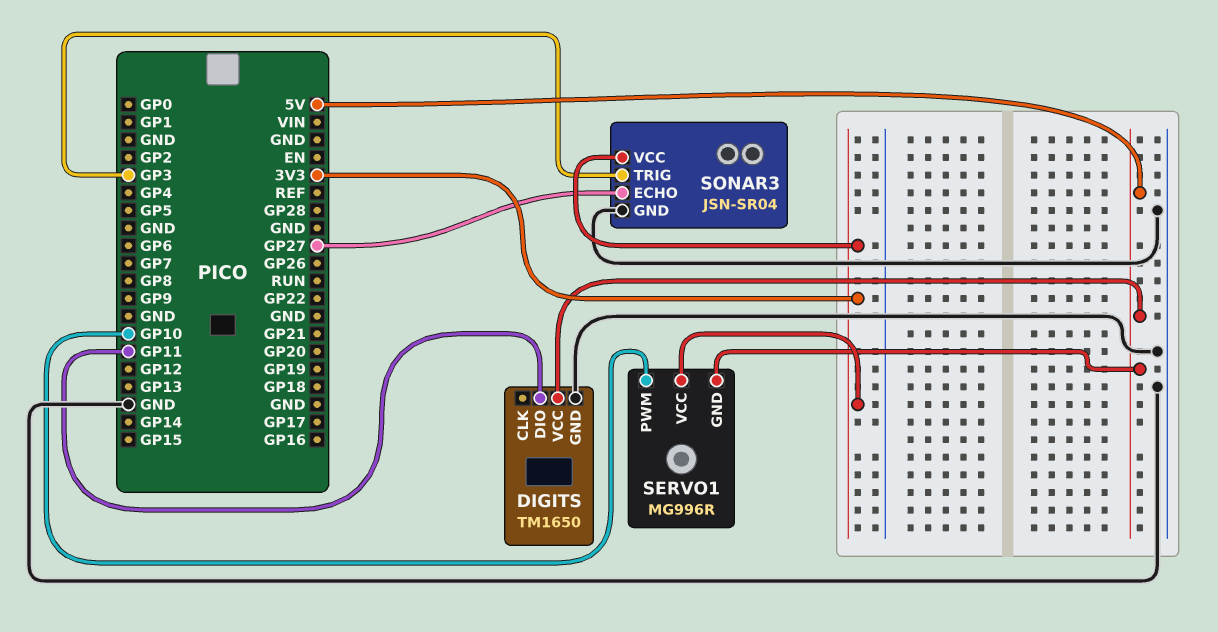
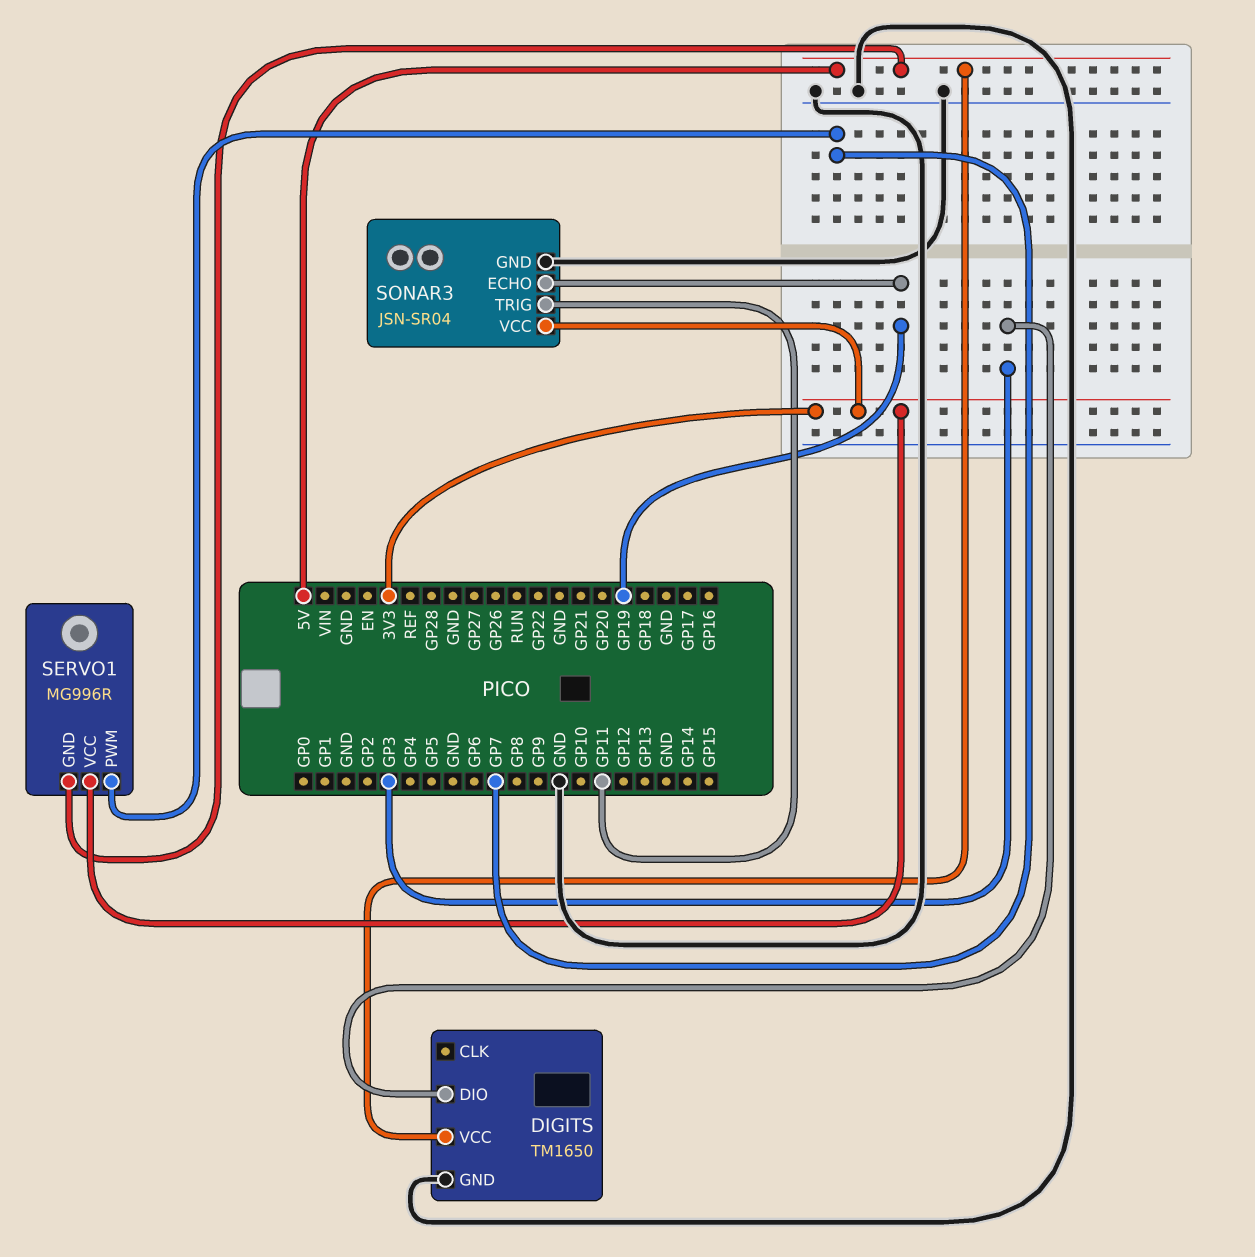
DIGITS pin DIO: GP11 -> GP3
SERVO1 pin PWM: GP10 -> GP7
SONAR3 pin ECHO: GP27 -> GP19
SONAR3 pin TRIG: GP3 -> GP11

